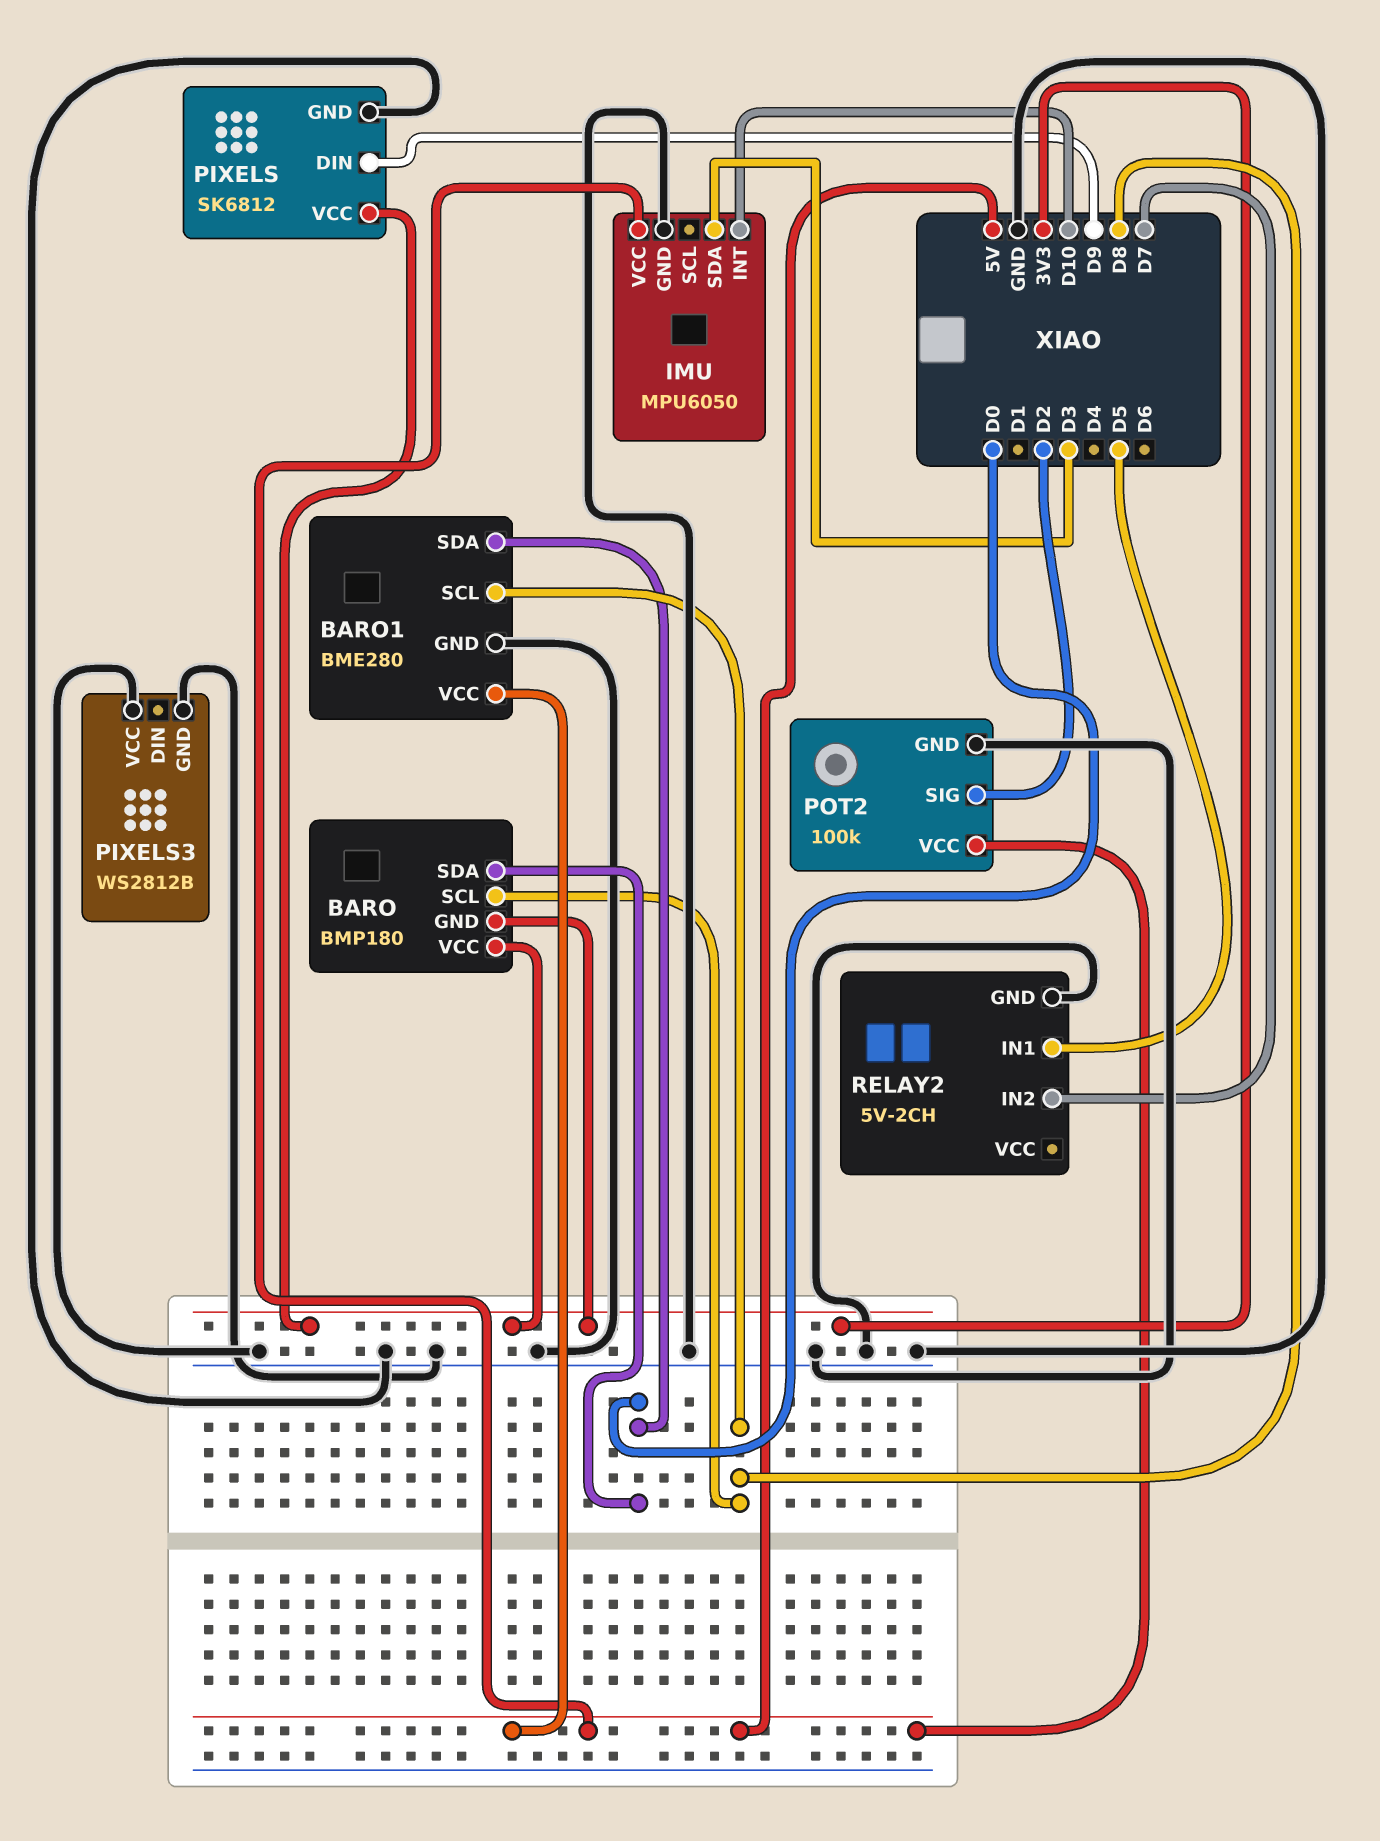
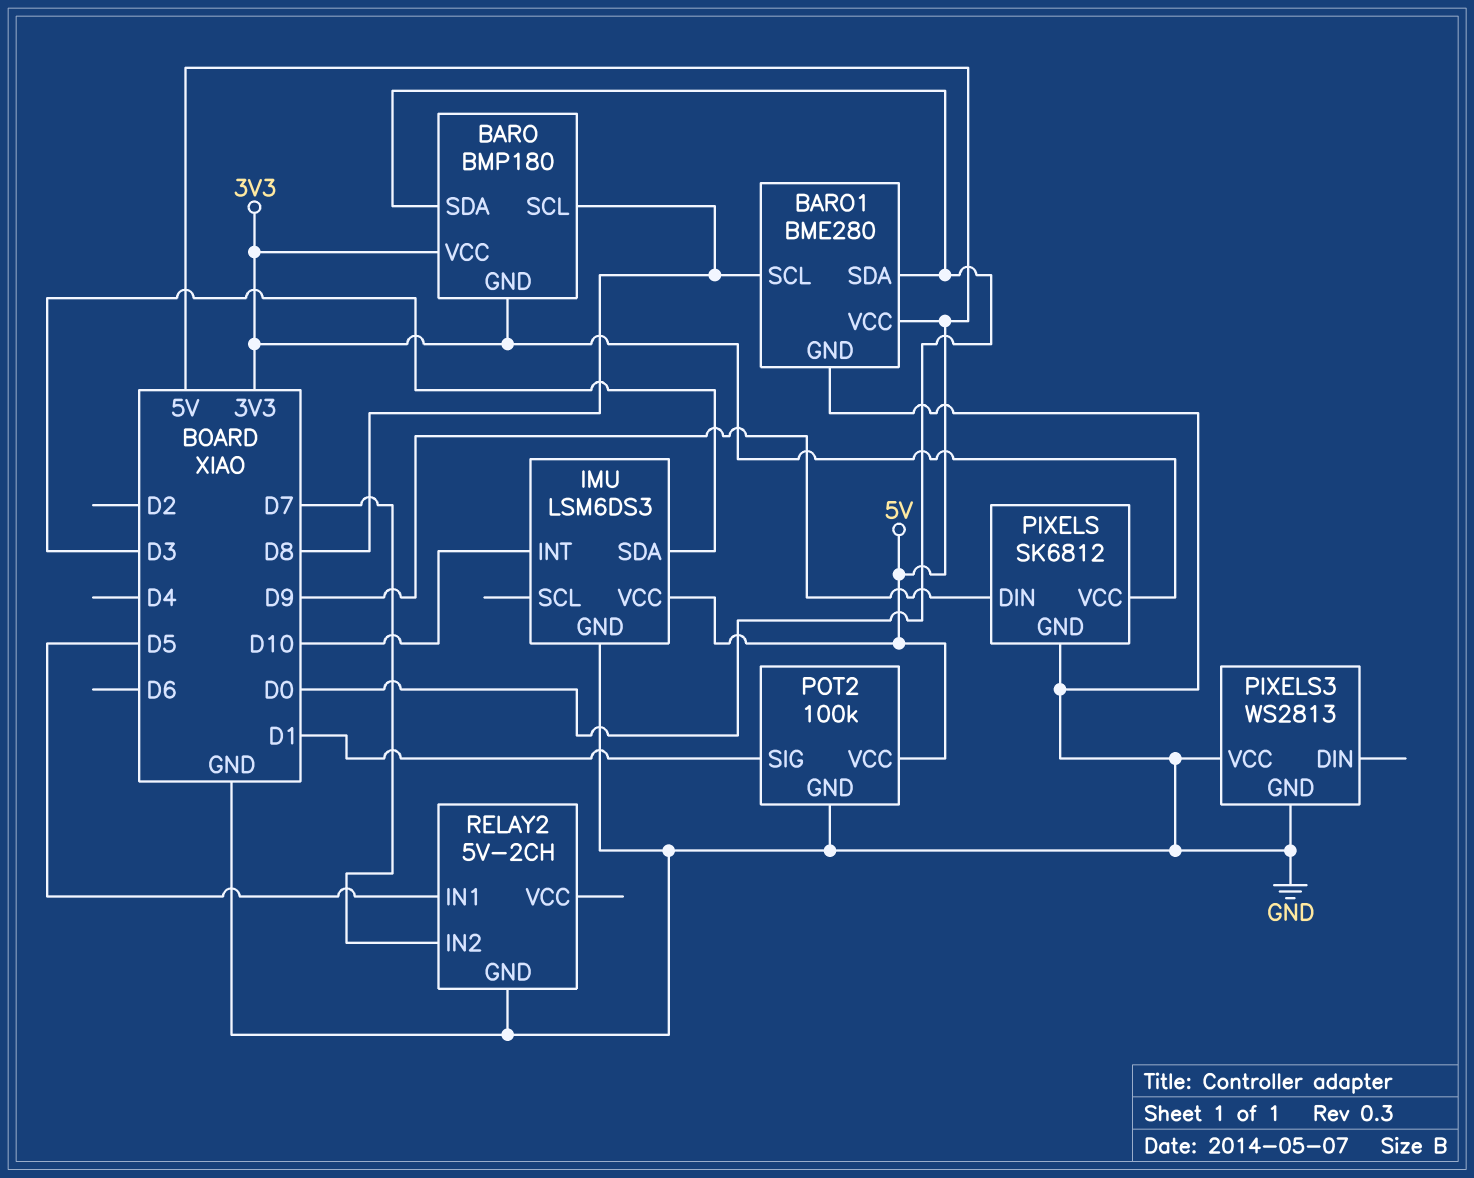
IMU: MPU6050 -> LSM6DS3
PIXELS3: WS2812B -> WS2813
POT2 pin SIG: D2 -> D1

